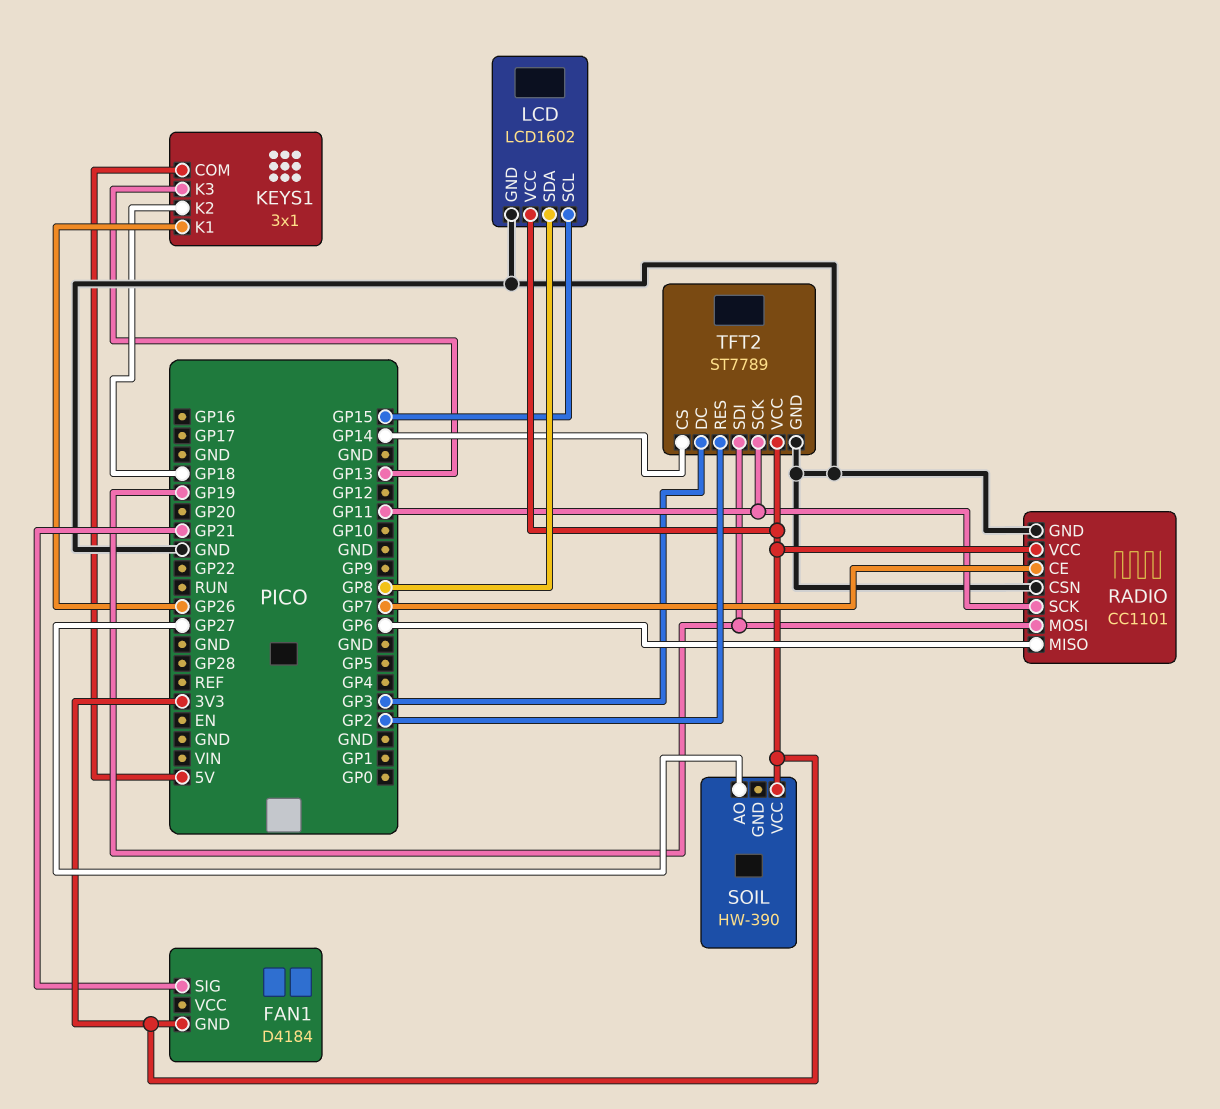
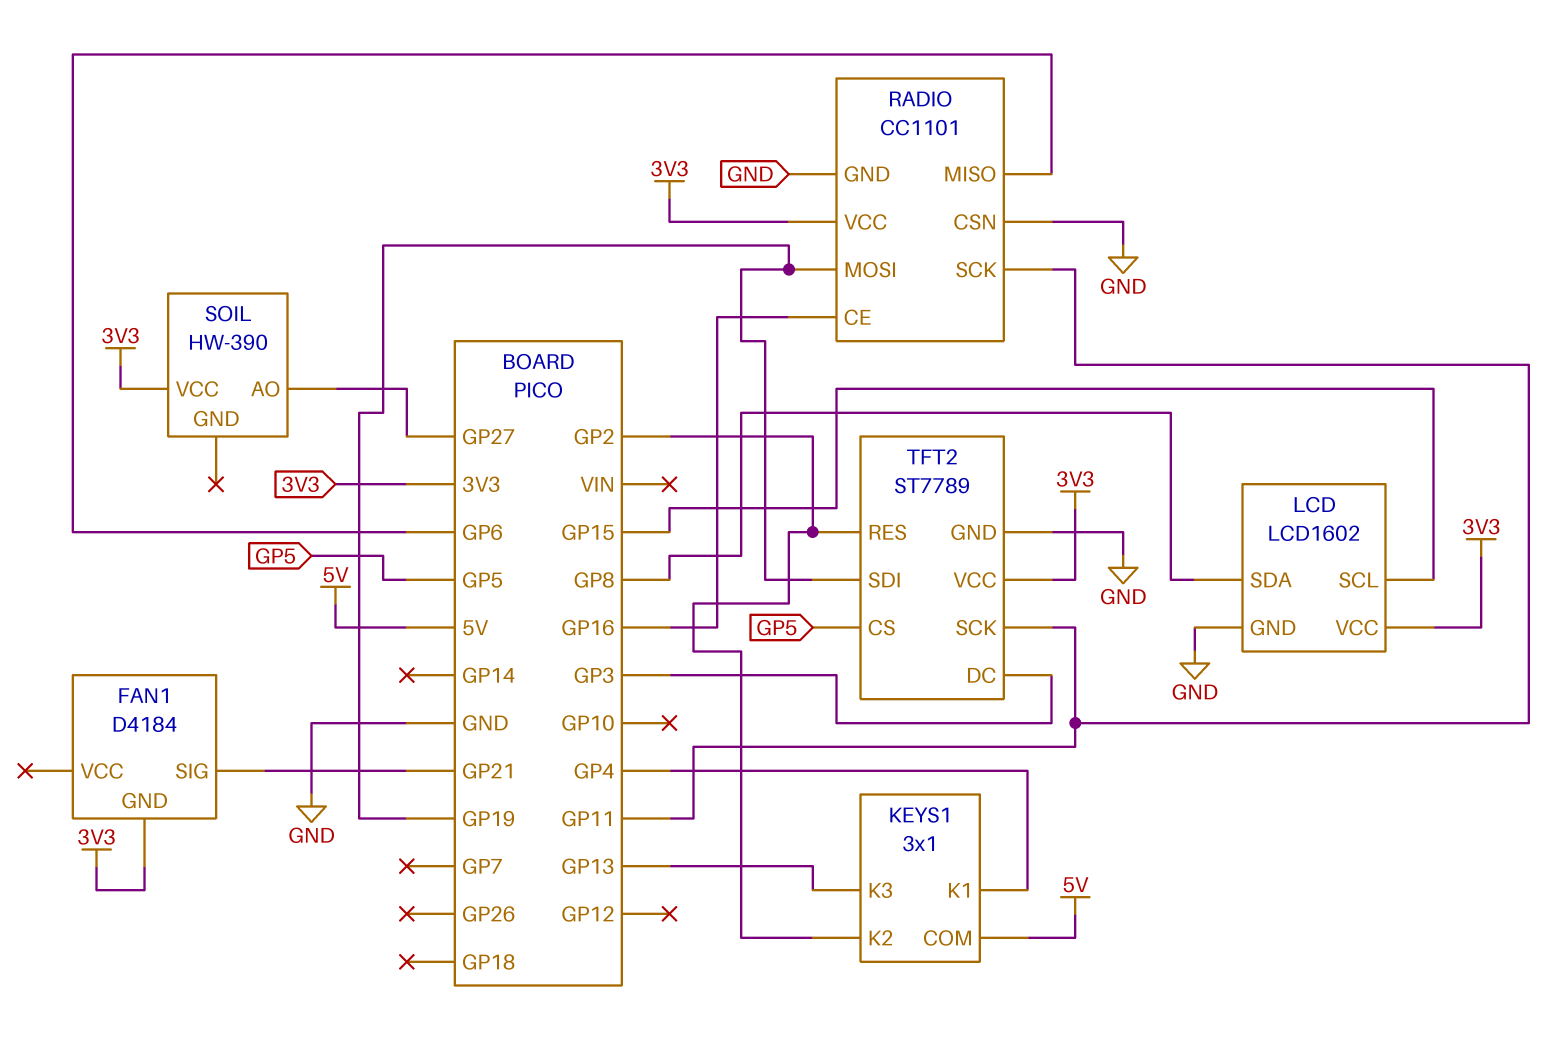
KEYS1 pin K1: GP26 -> GP4
KEYS1 pin K2: GP18 -> GP2
RADIO pin CE: GP7 -> GP16
TFT2 pin CS: GP14 -> GP5

